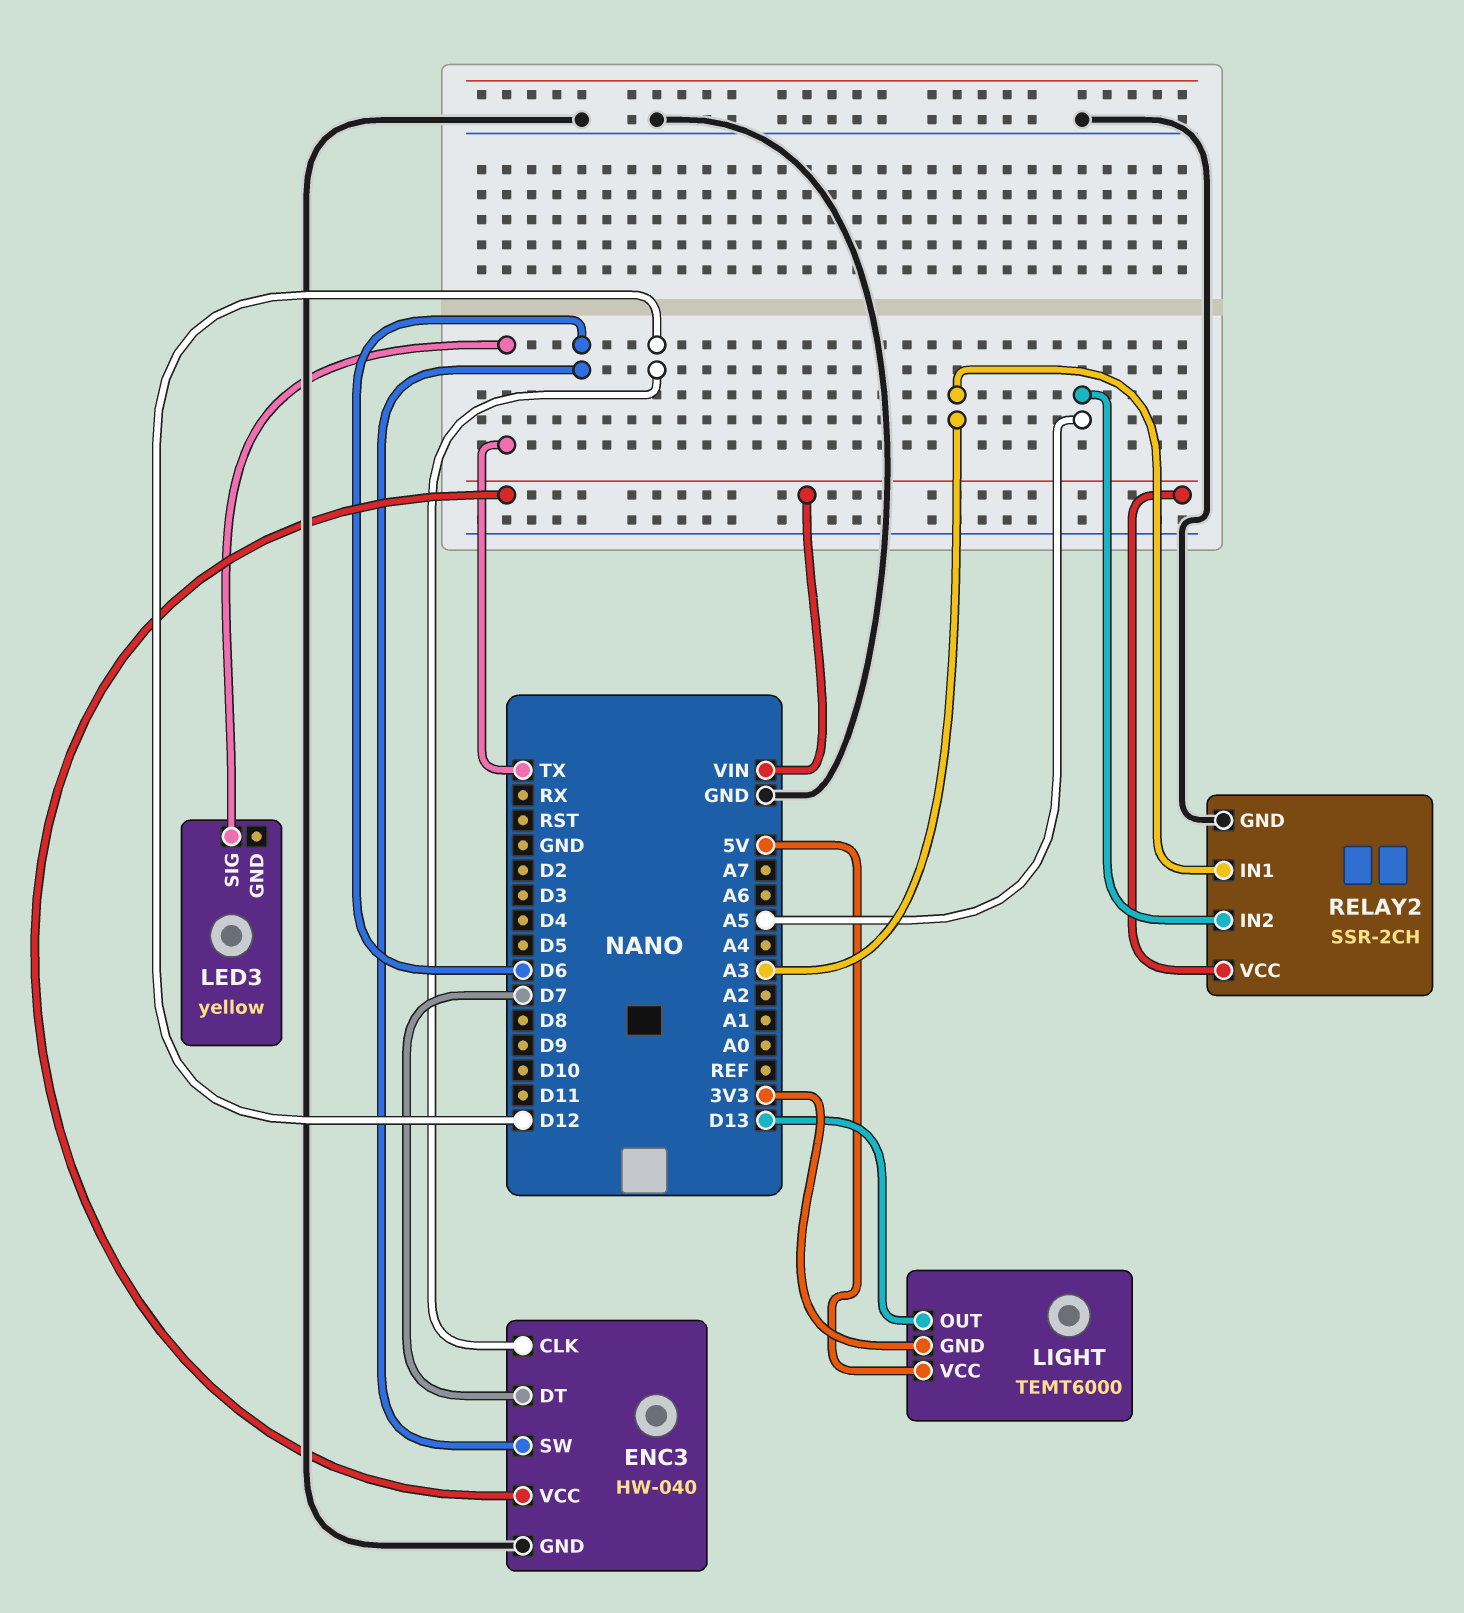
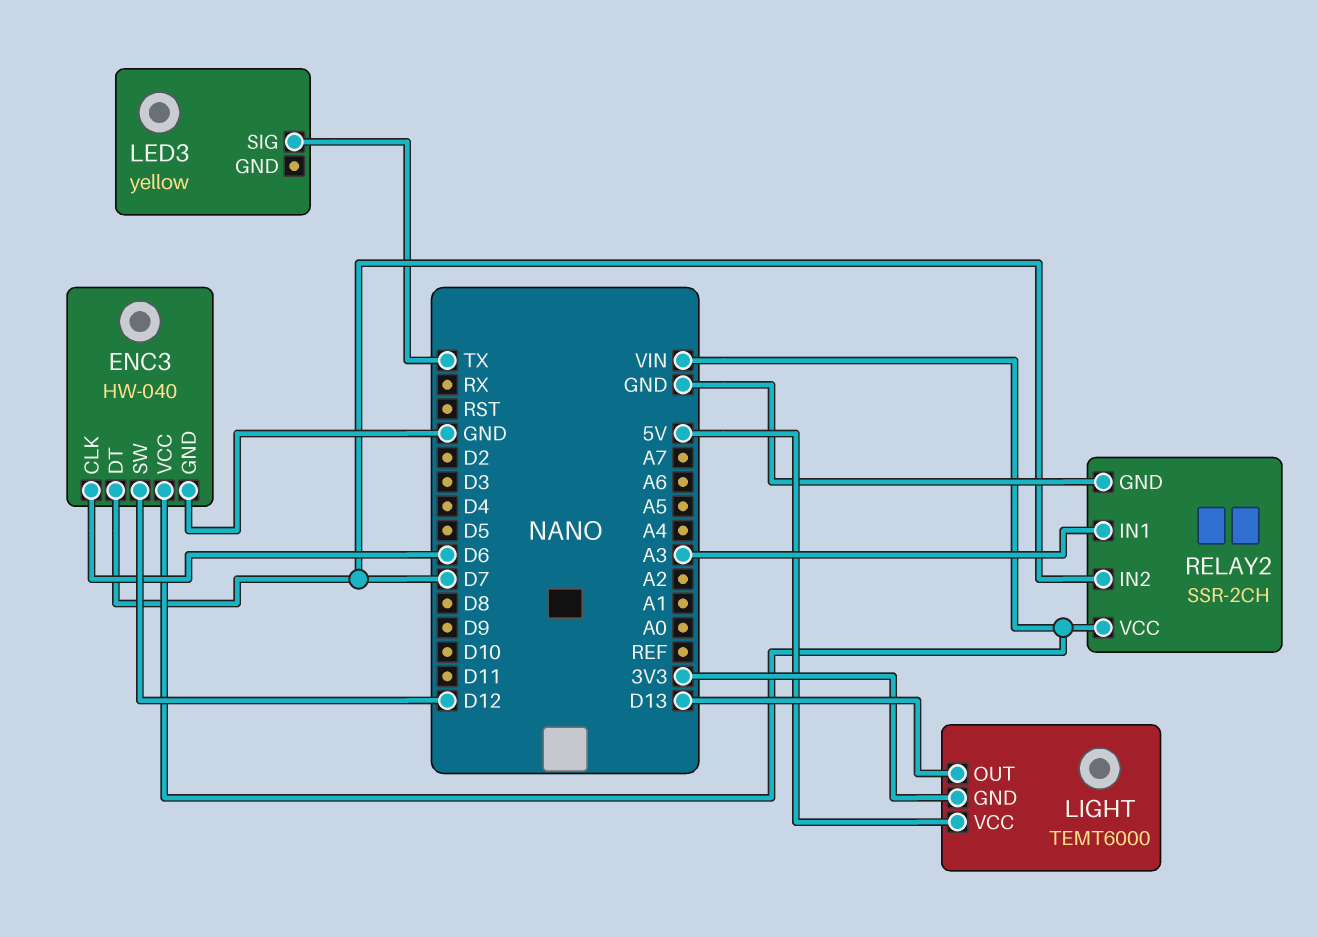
ENC3 pin CLK: D12 -> D6
ENC3 pin SW: D6 -> D12
RELAY2 pin IN2: A5 -> D7

